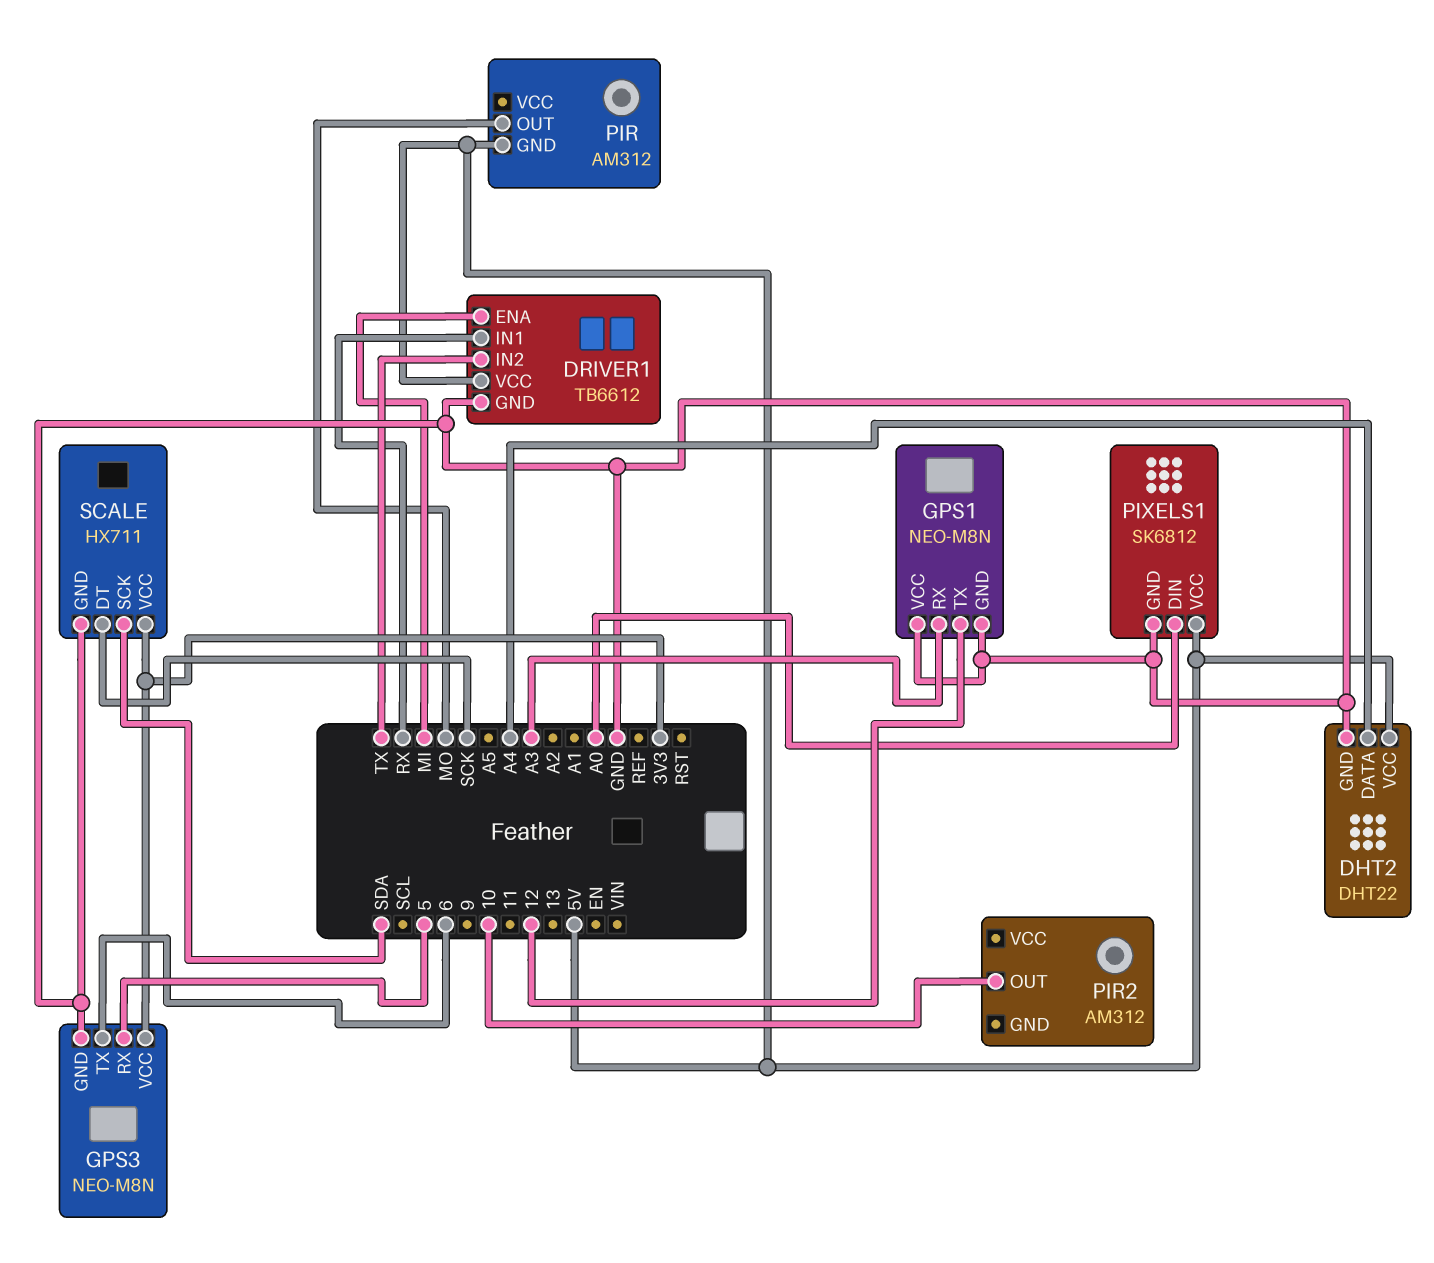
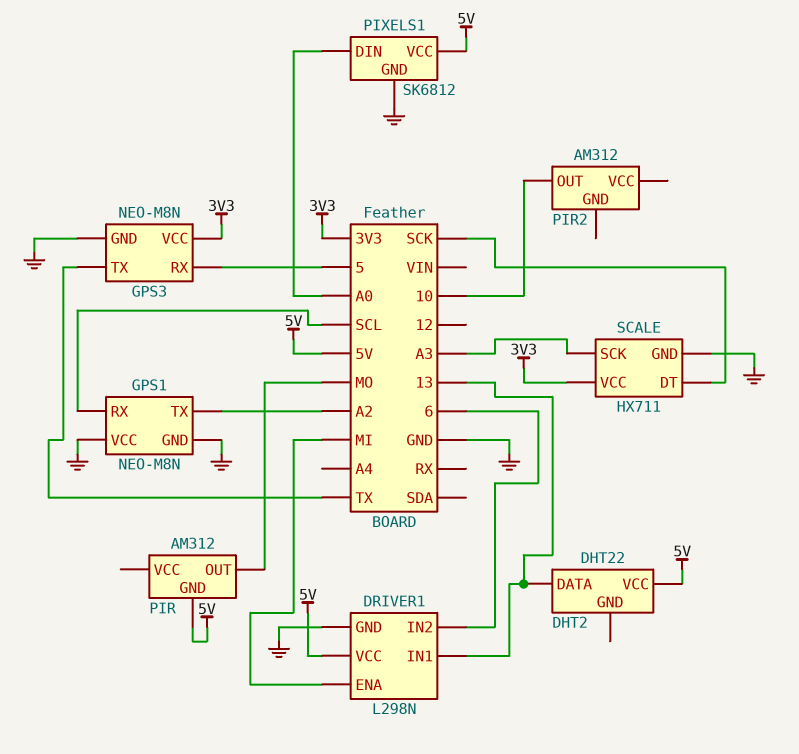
DHT2 pin DATA: A4 -> 13
DHT2 pin GND: GND -> none
DRIVER1: TB6612 -> L298N
DRIVER1 pin IN1: RX -> 13
DRIVER1 pin IN2: TX -> 6
GPS1 pin RX: A3 -> SCL
GPS1 pin TX: 12 -> A2
GPS3 pin TX: 6 -> TX
SCALE pin SCK: SDA -> A3

